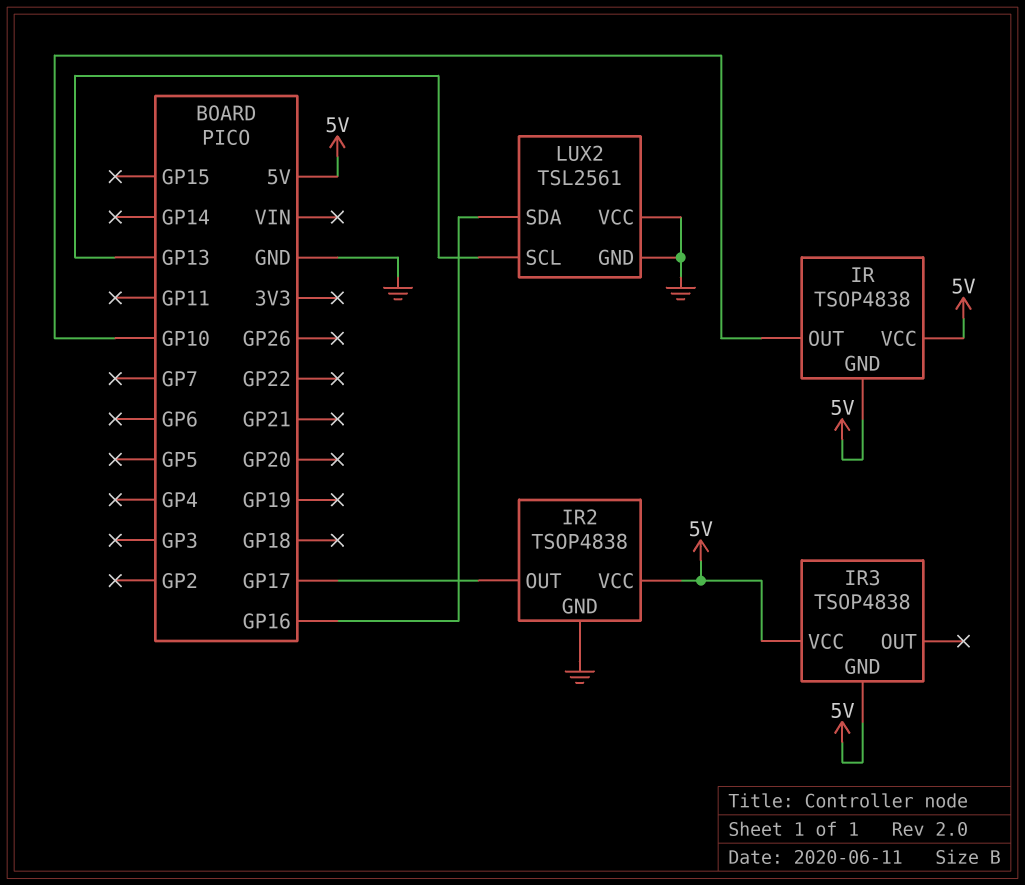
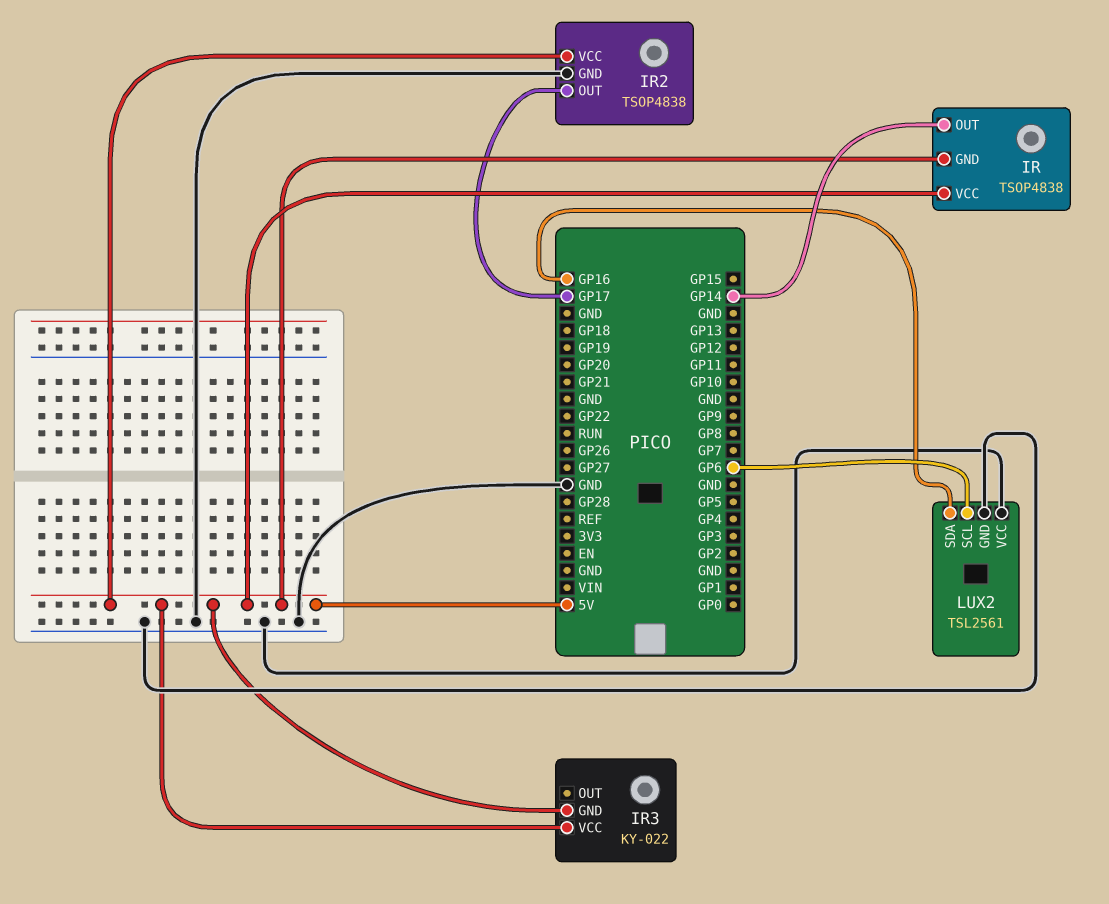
IR pin OUT: GP10 -> GP14
IR3: TSOP4838 -> KY-022
LUX2 pin SCL: GP13 -> GP6

